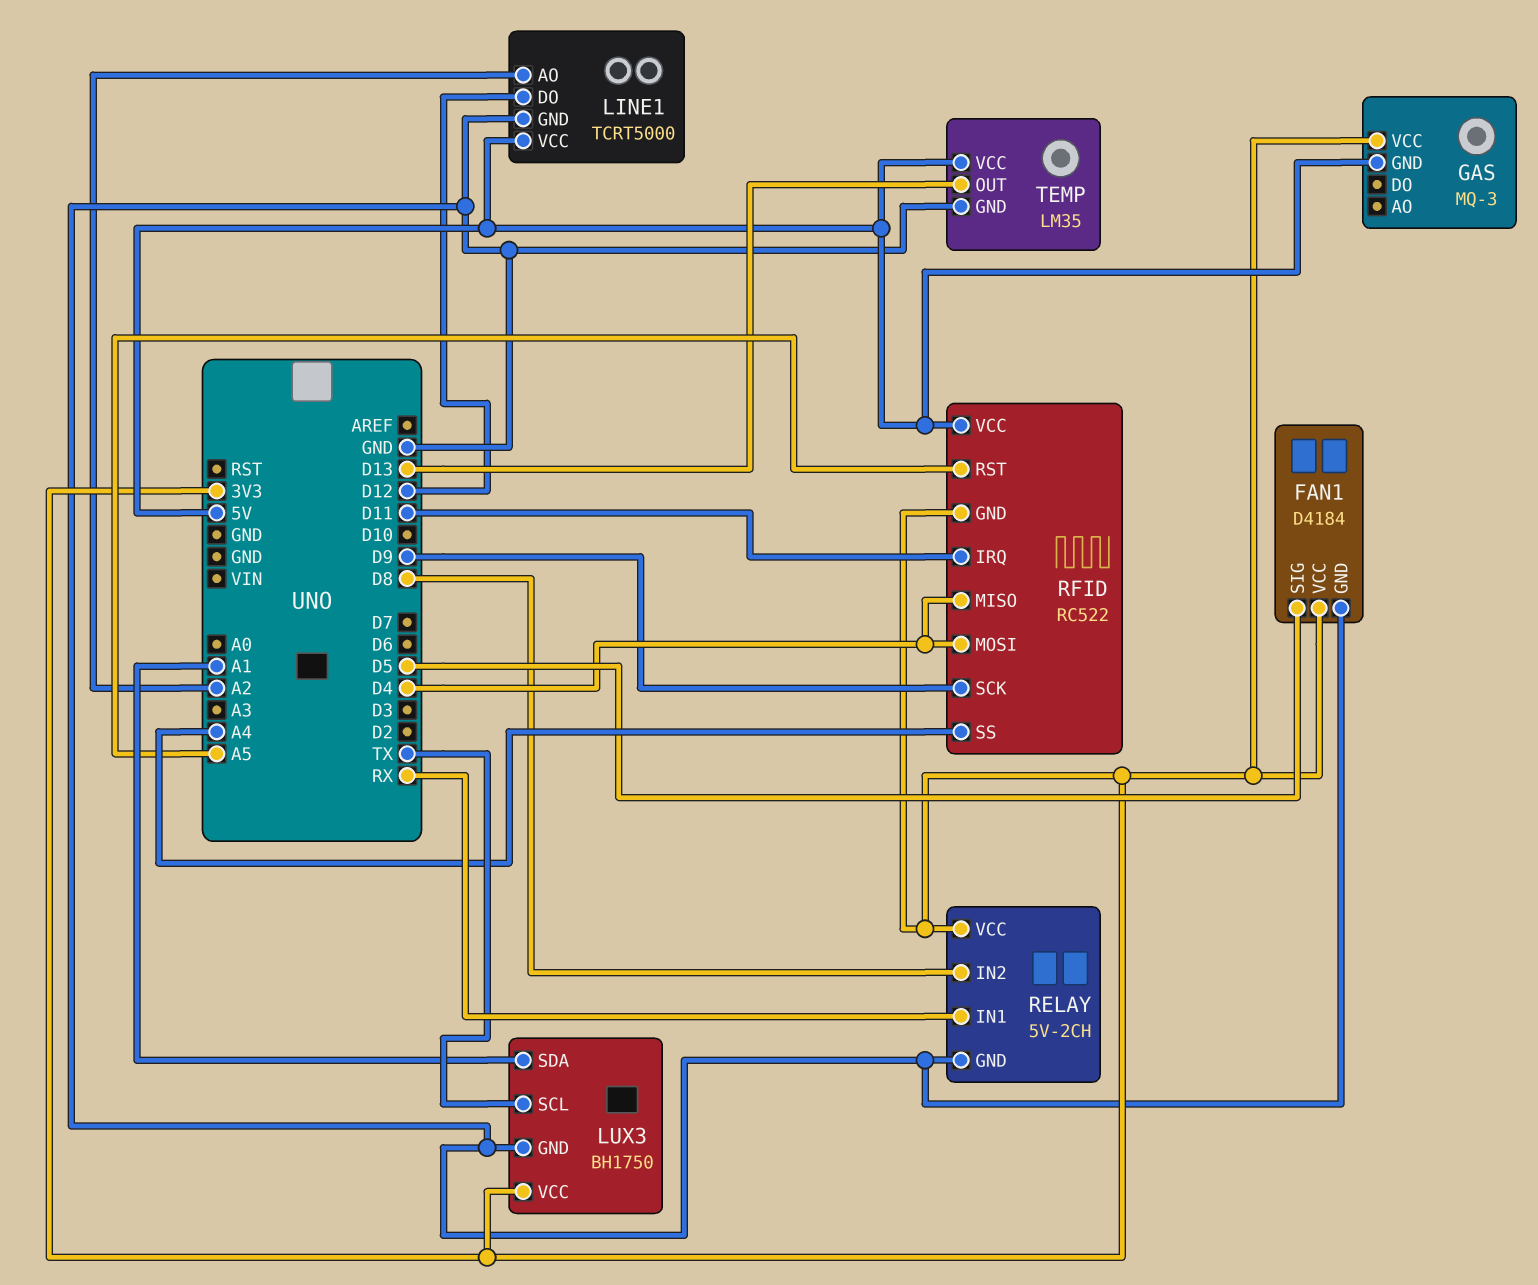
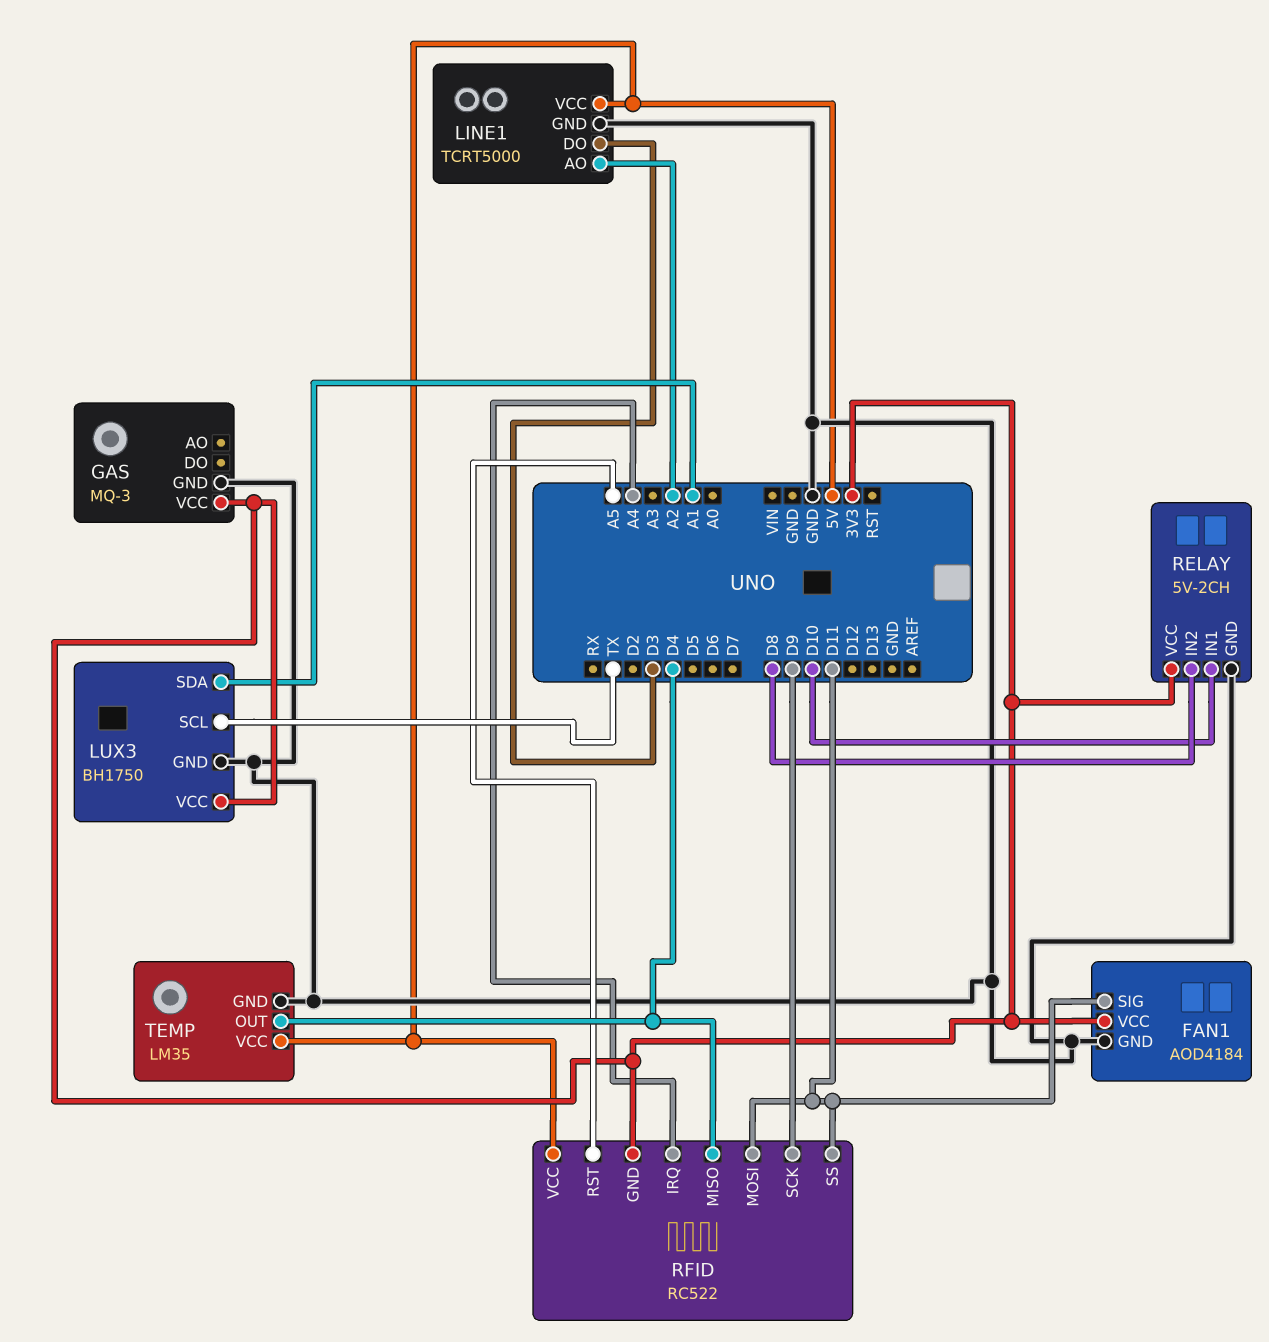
FAN1: D4184 -> AOD4184
FAN1 pin SIG: D5 -> D11
GAS pin GND: 5V -> GND
LINE1 pin DO: D12 -> D3
RELAY pin IN1: RX -> D10
RFID pin IRQ: D11 -> A4
RFID pin MOSI: D4 -> D11
RFID pin SS: A4 -> D11
TEMP pin OUT: D13 -> D4

